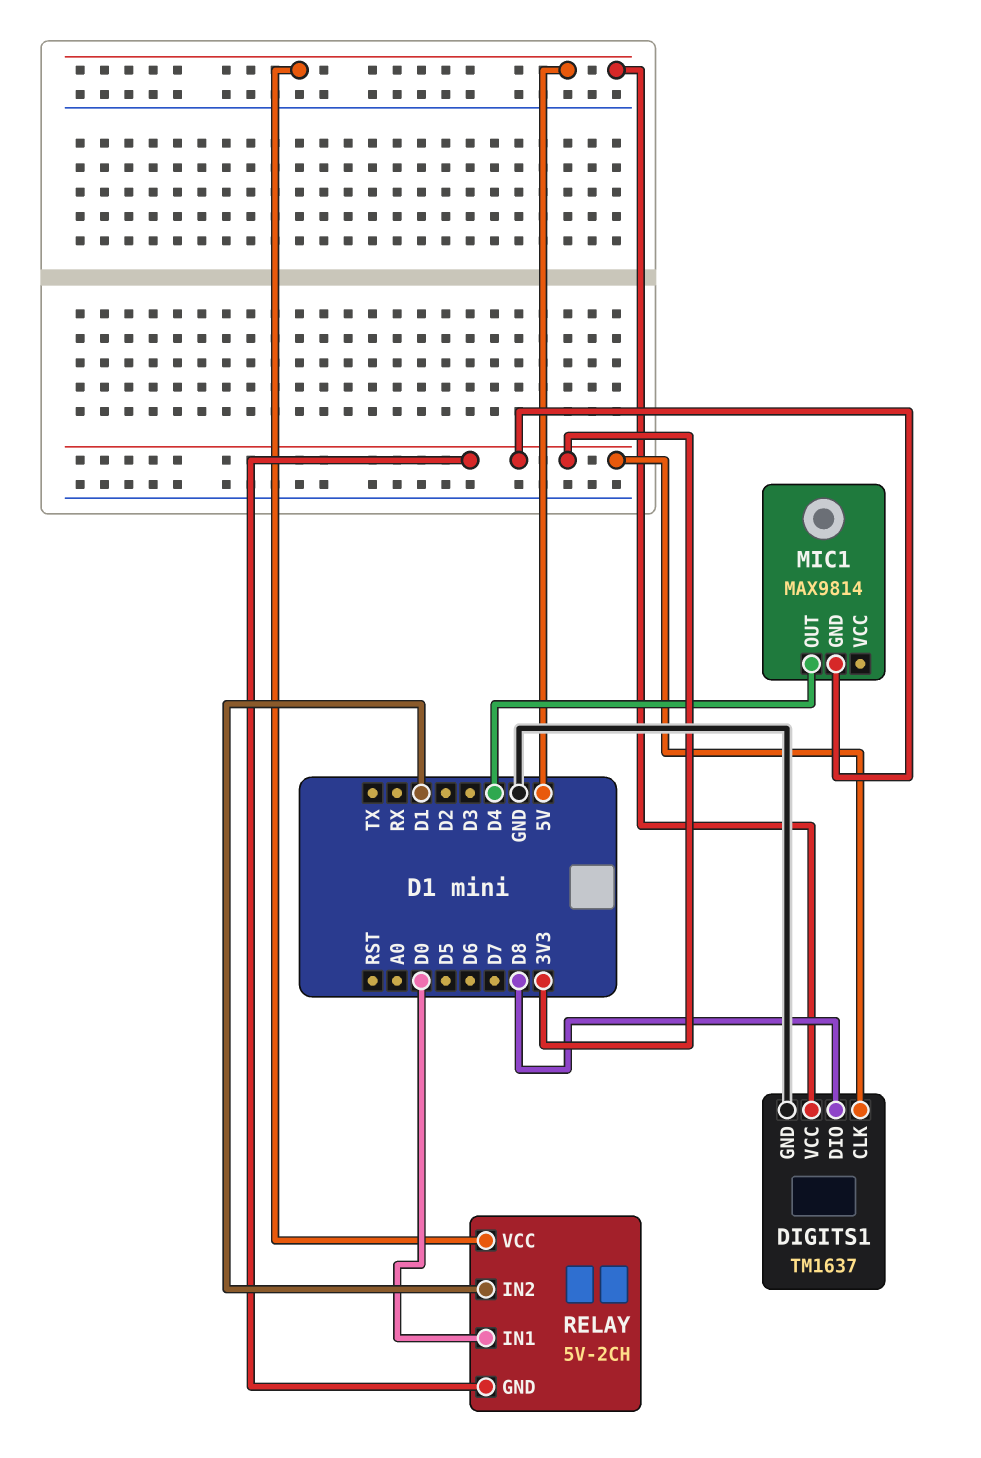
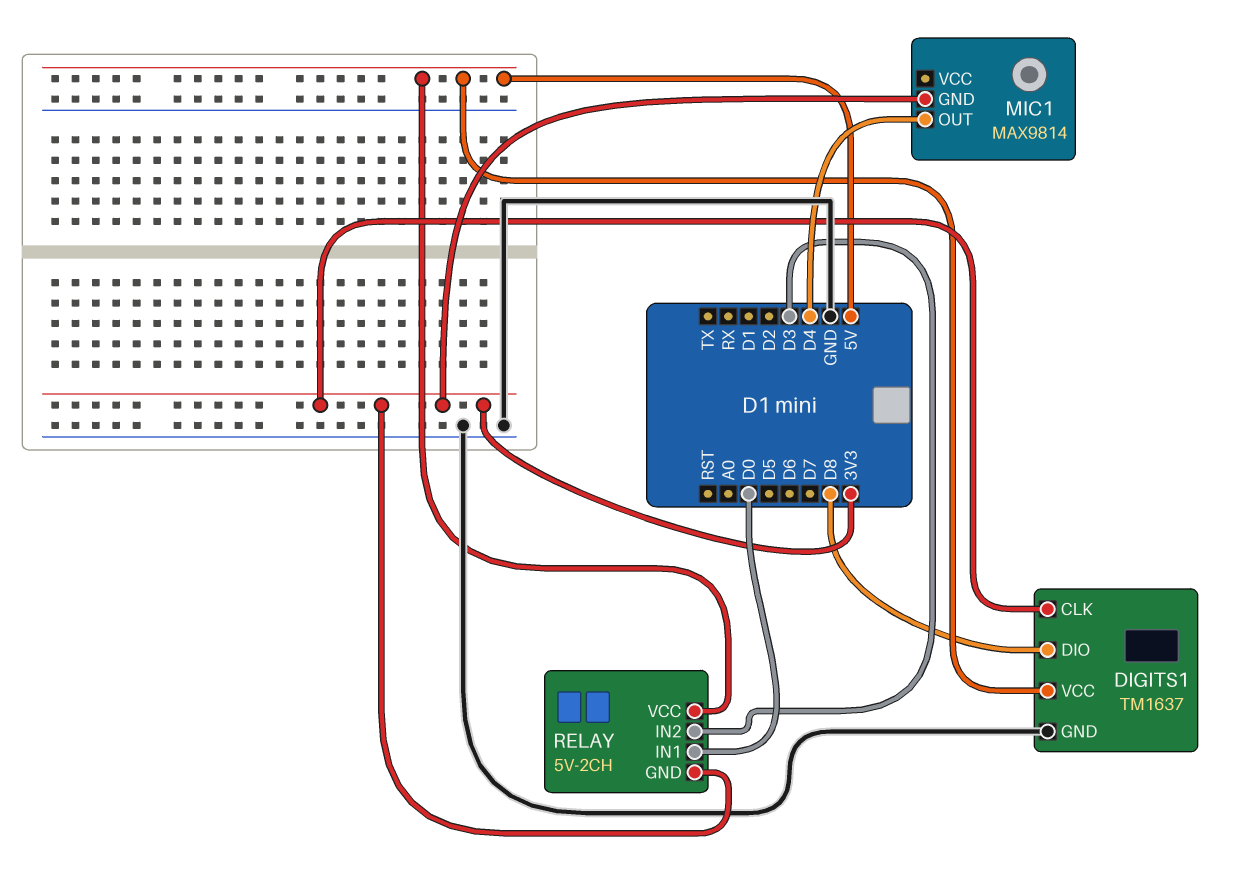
RELAY pin IN2: D1 -> D3

